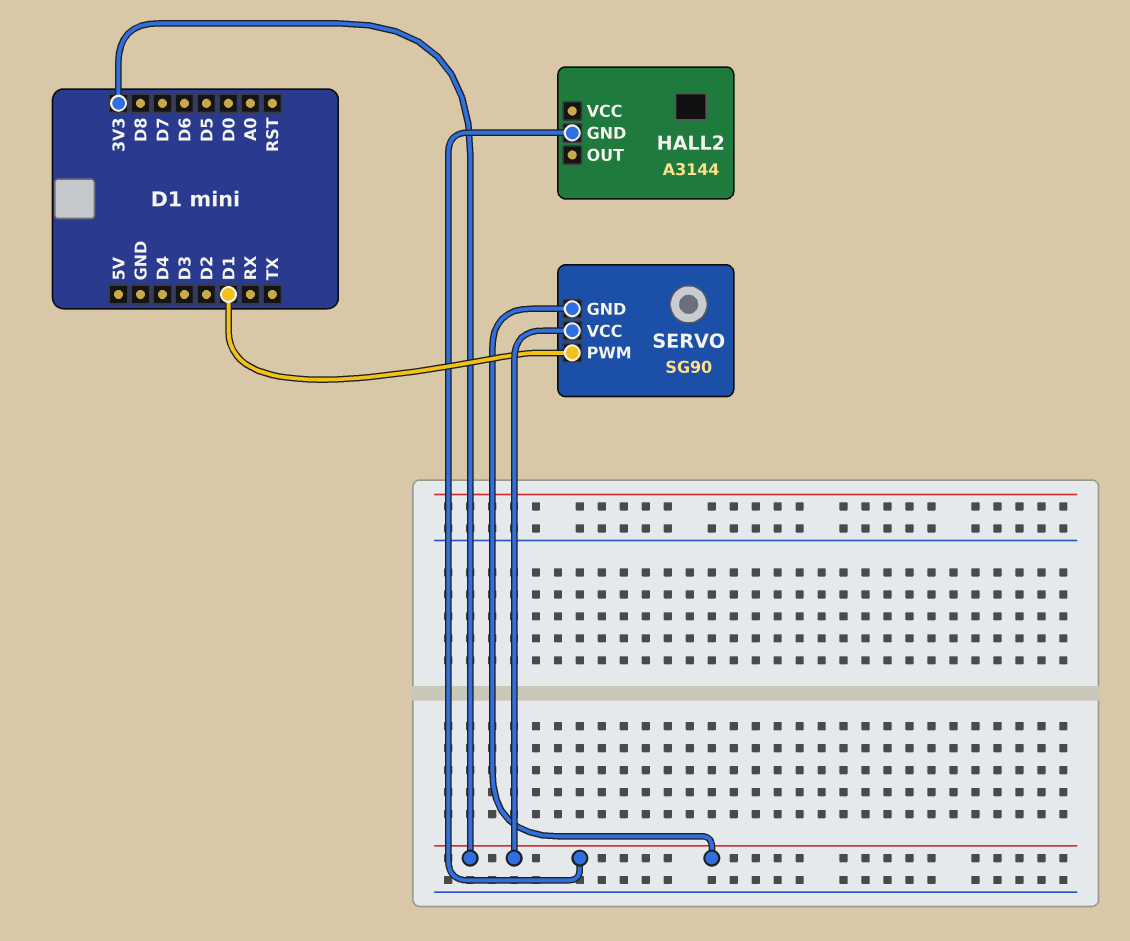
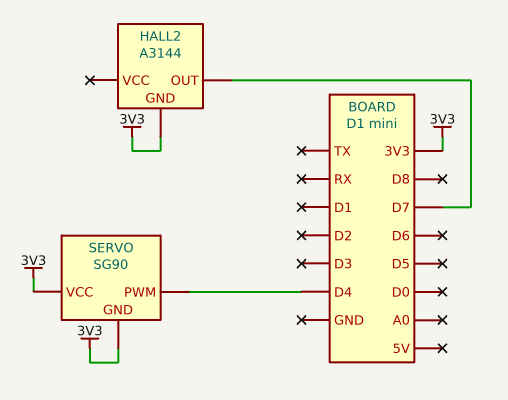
HALL2 pin OUT: none -> D7
SERVO pin PWM: D1 -> D4

